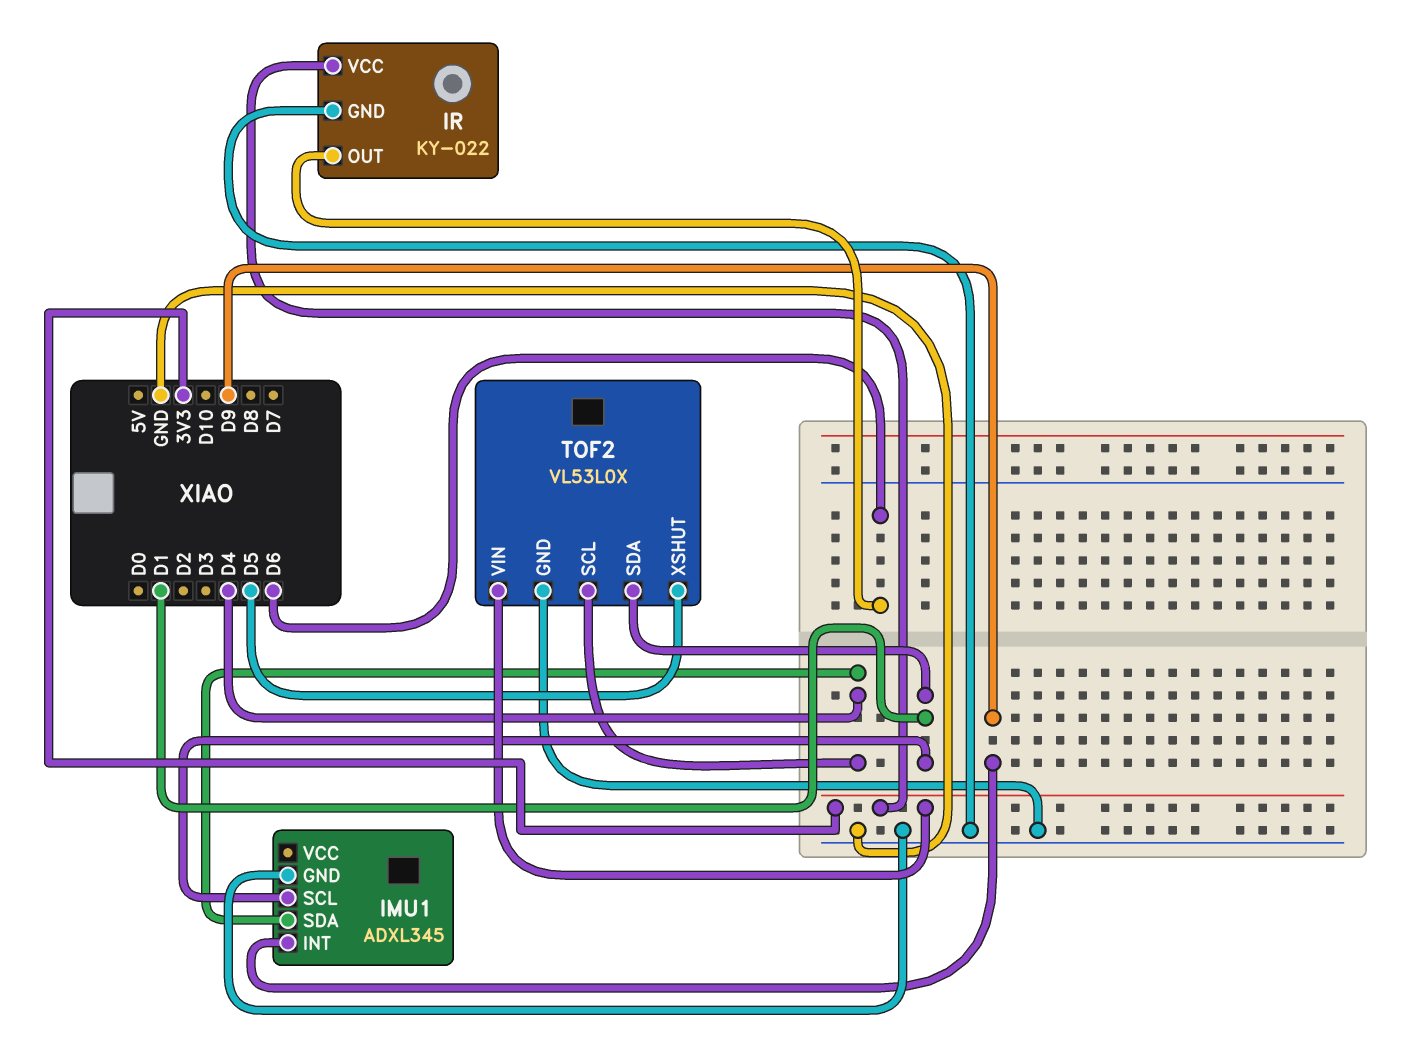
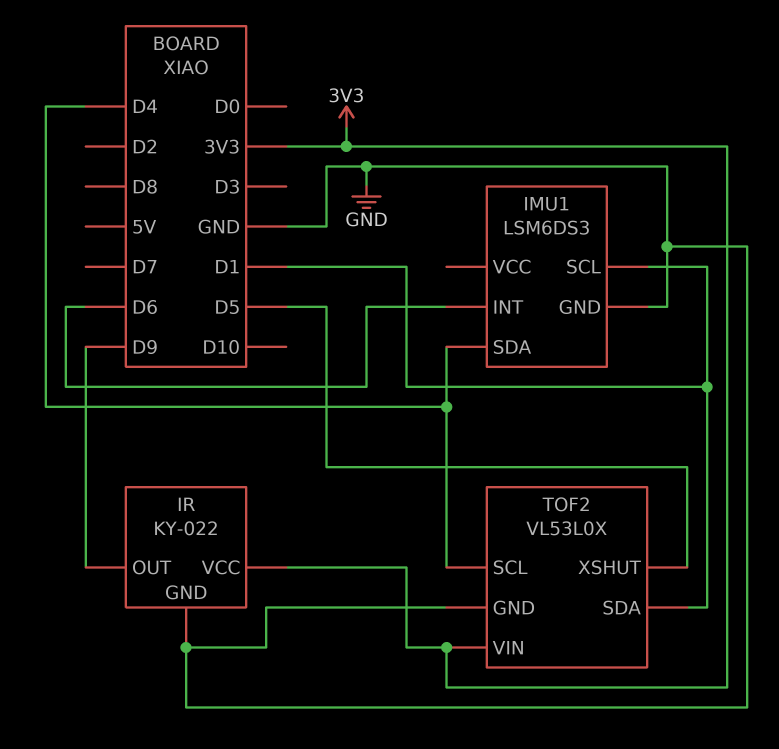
IMU1: ADXL345 -> LSM6DS3
IMU1 pin INT: D9 -> D6
IR pin OUT: D6 -> D9

